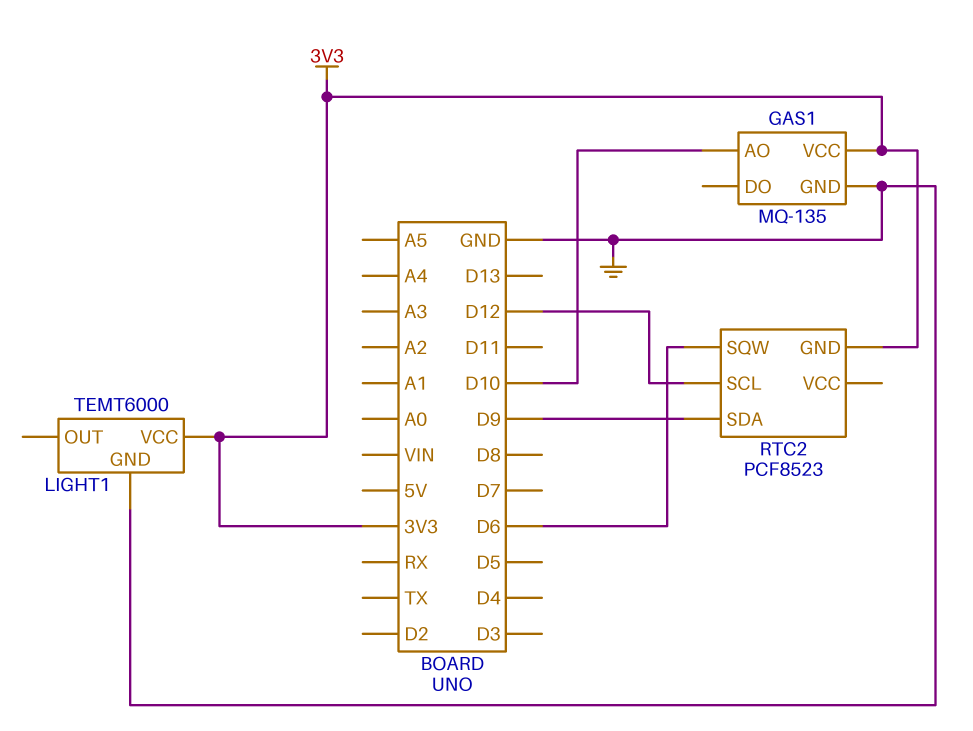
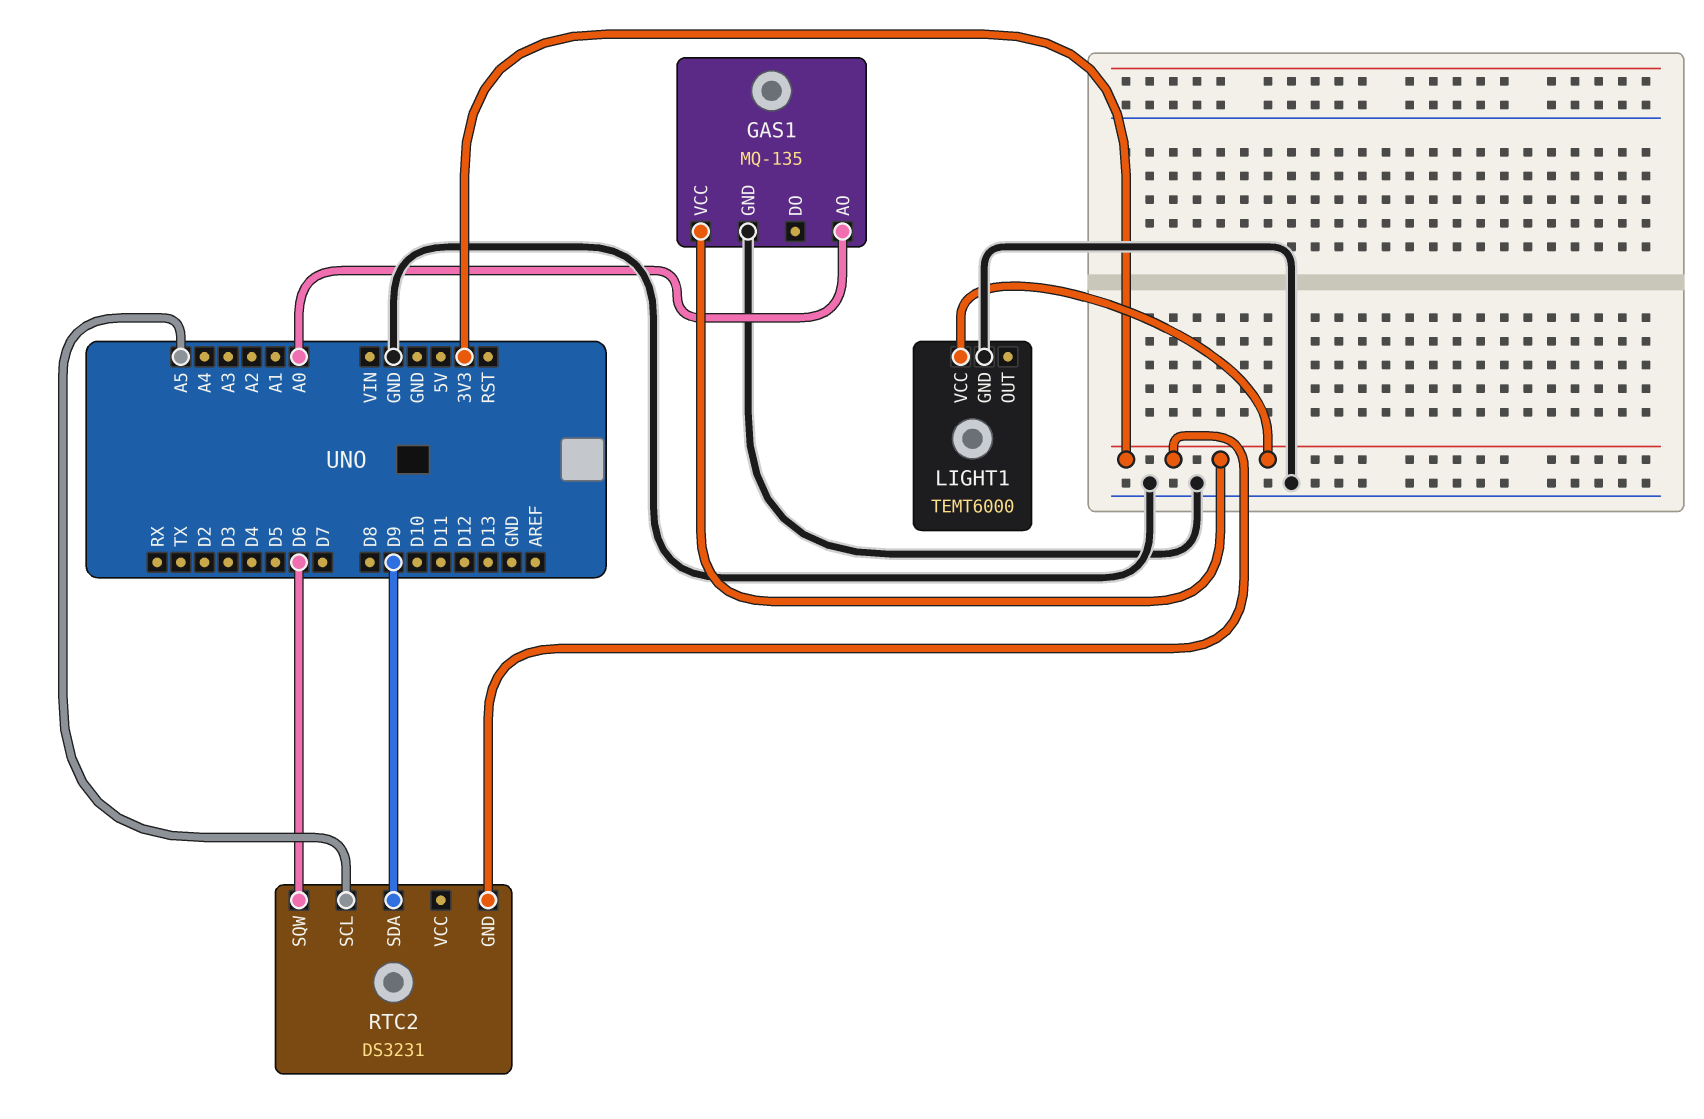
GAS1 pin AO: D10 -> A0
RTC2: PCF8523 -> DS3231
RTC2 pin SCL: D12 -> A5

